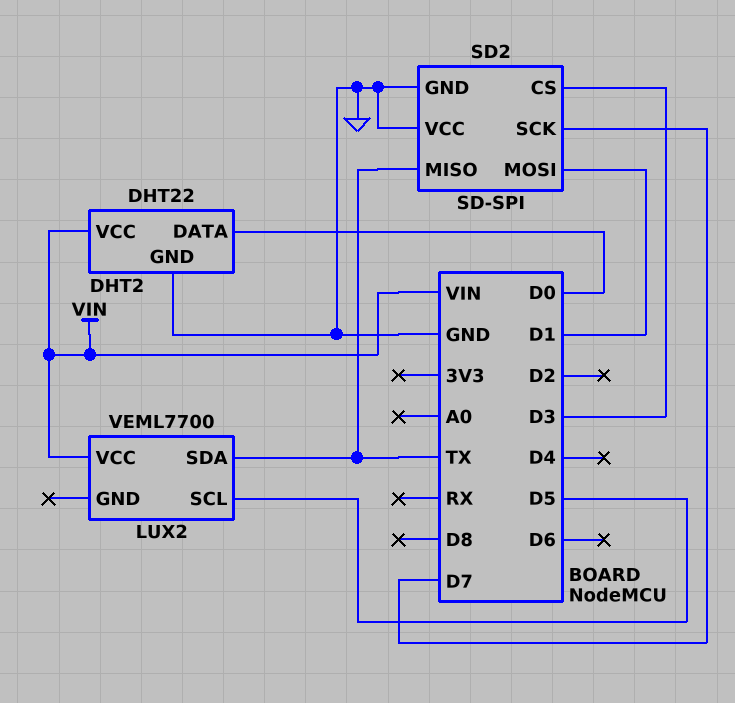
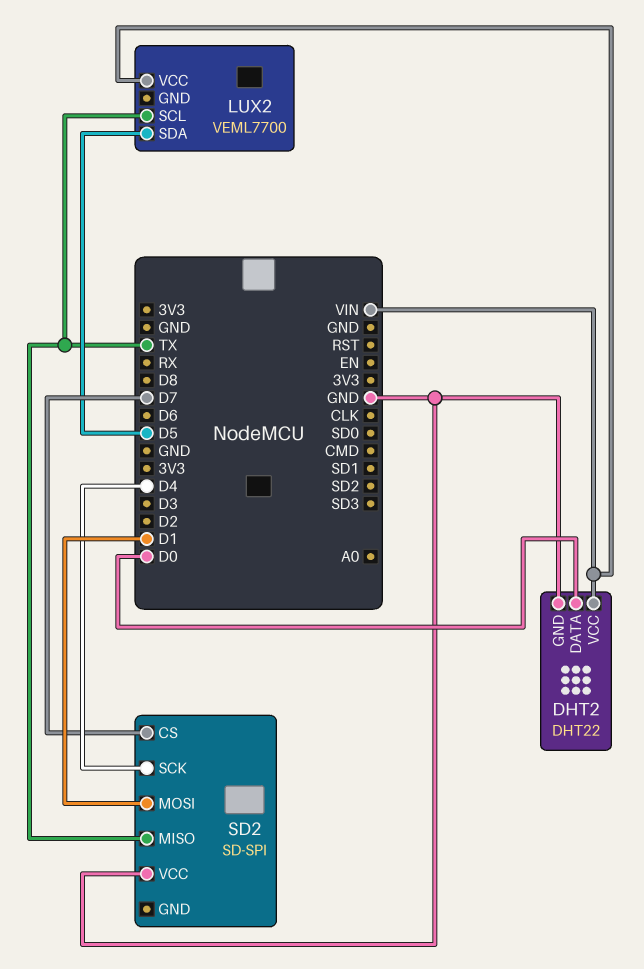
LUX2 pin SCL: D5 -> TX
LUX2 pin SDA: TX -> D5
SD2 pin CS: D3 -> D7
SD2 pin GND: GND -> none
SD2 pin SCK: D7 -> D4

